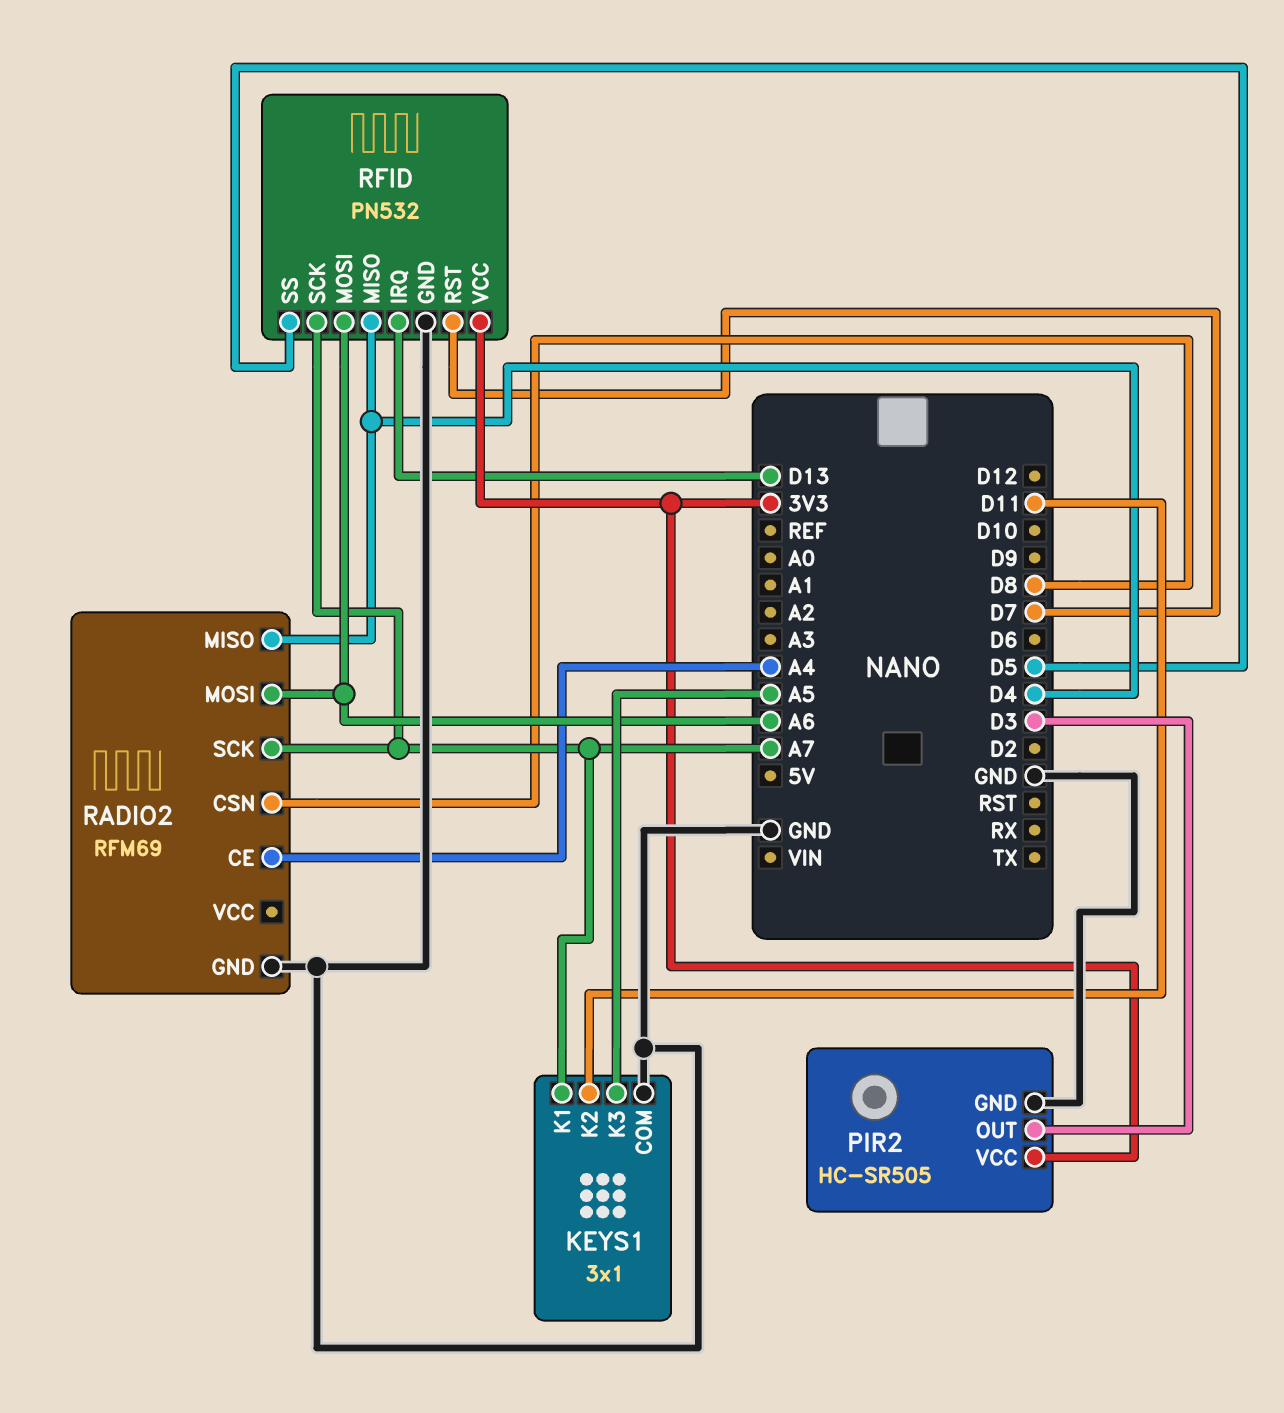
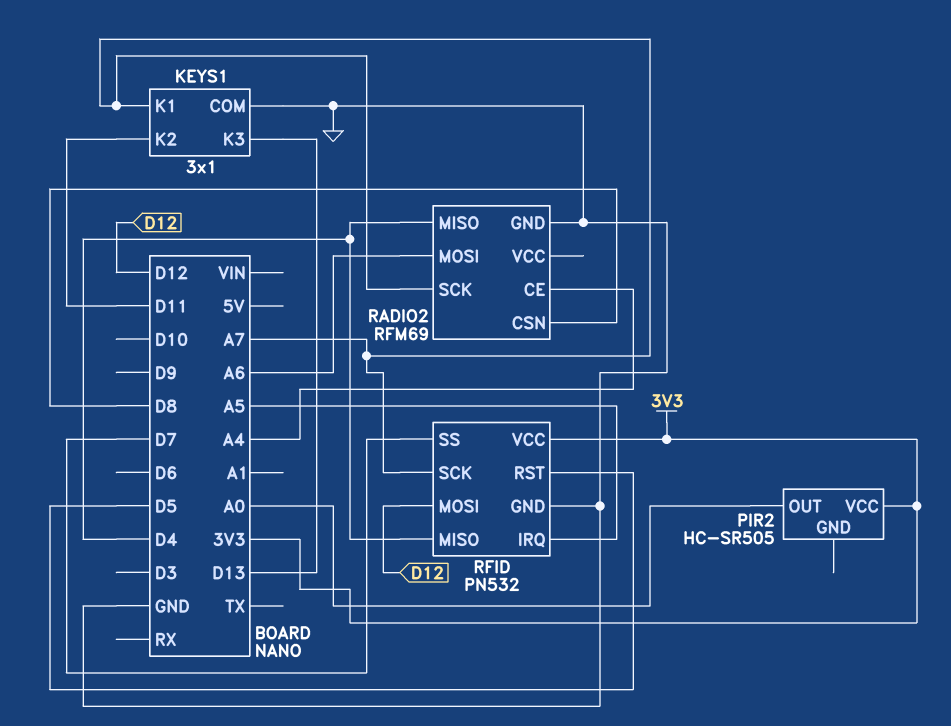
KEYS1 pin K3: A5 -> D13
PIR2 pin GND: GND -> none
PIR2 pin OUT: D3 -> A0
RFID pin IRQ: D13 -> A5
RFID pin MOSI: A6 -> D12
RFID pin RST: D7 -> D5
RFID pin SS: D5 -> D7

